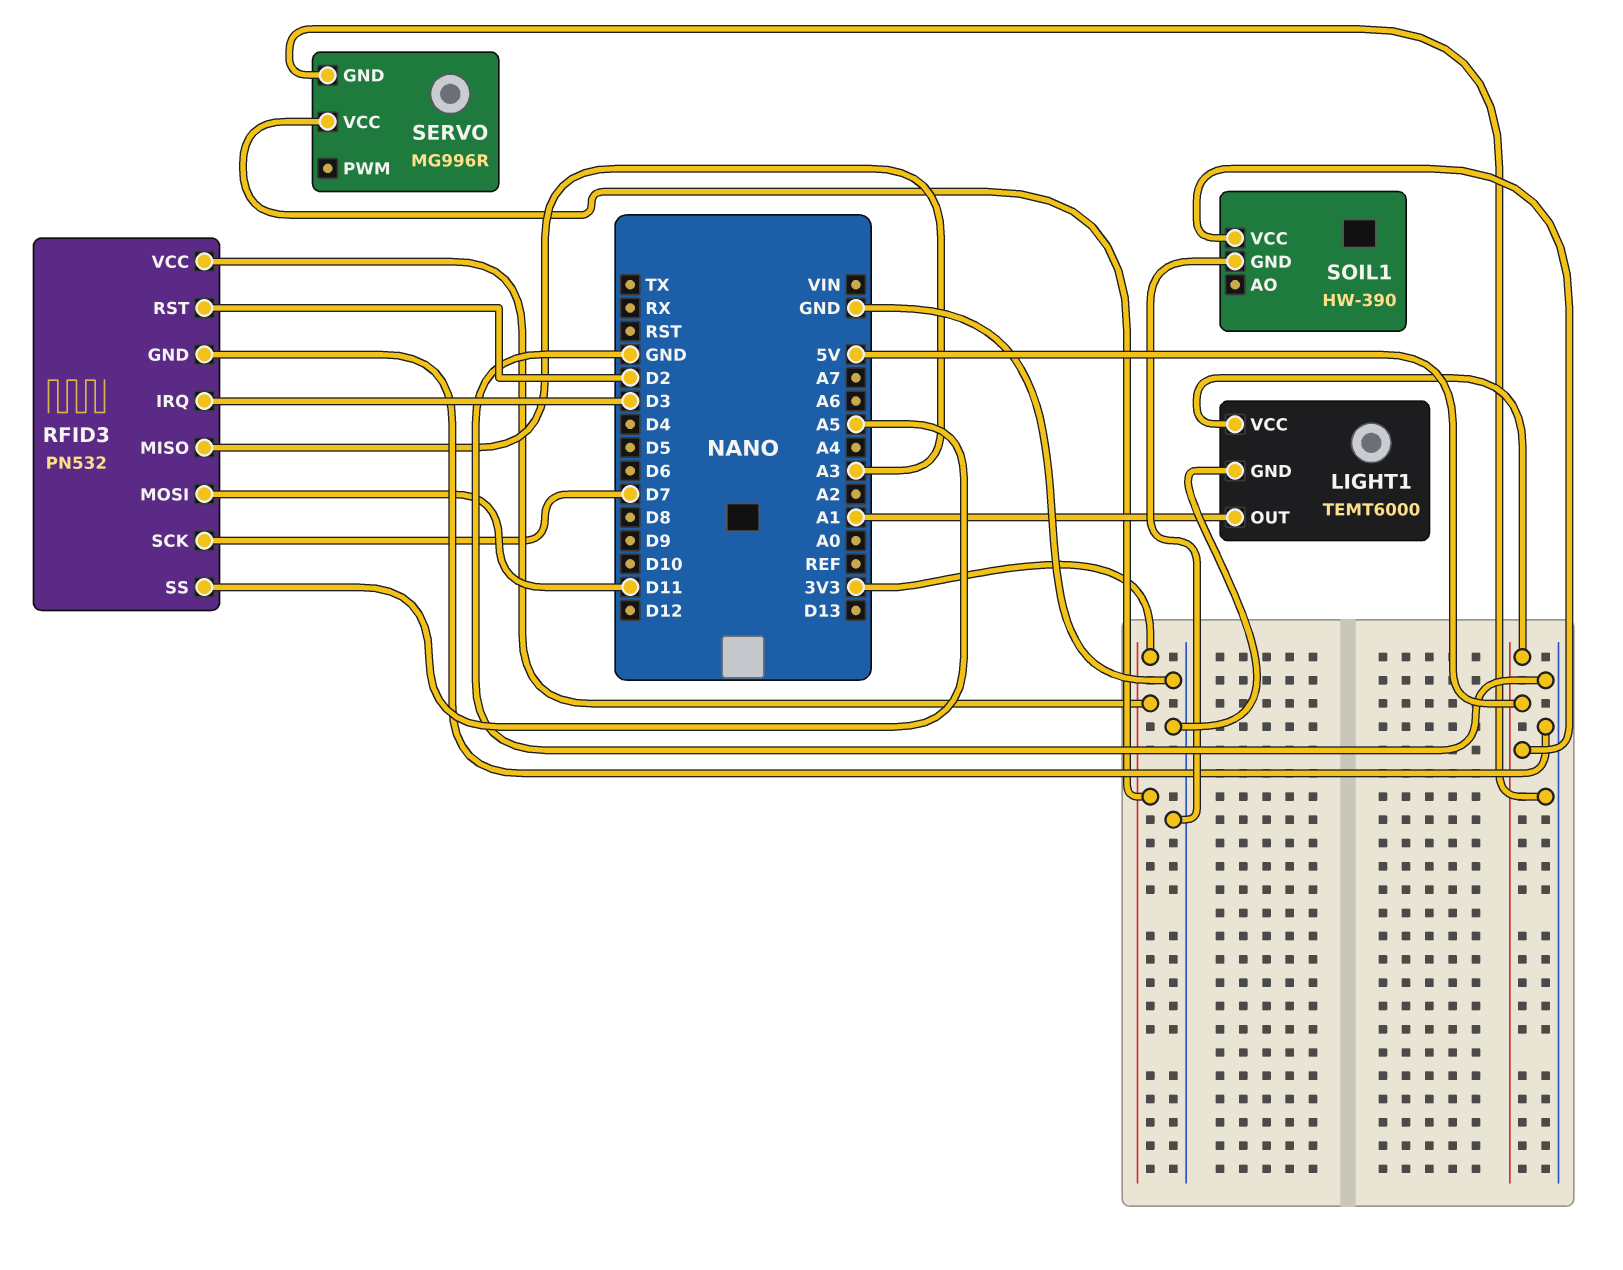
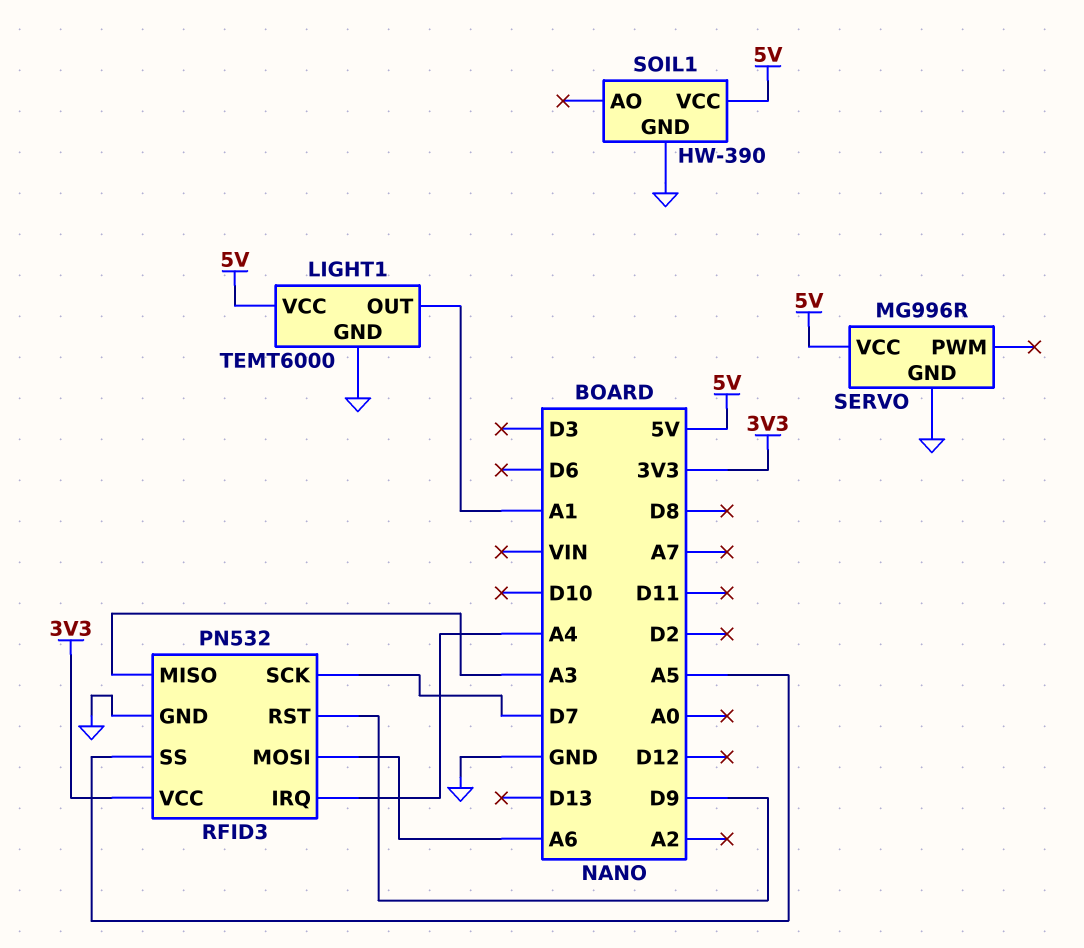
RFID3 pin IRQ: D3 -> A4
RFID3 pin MOSI: D11 -> A6
RFID3 pin RST: D2 -> D9
SERVO pin VCC: 3V3 -> 5V

